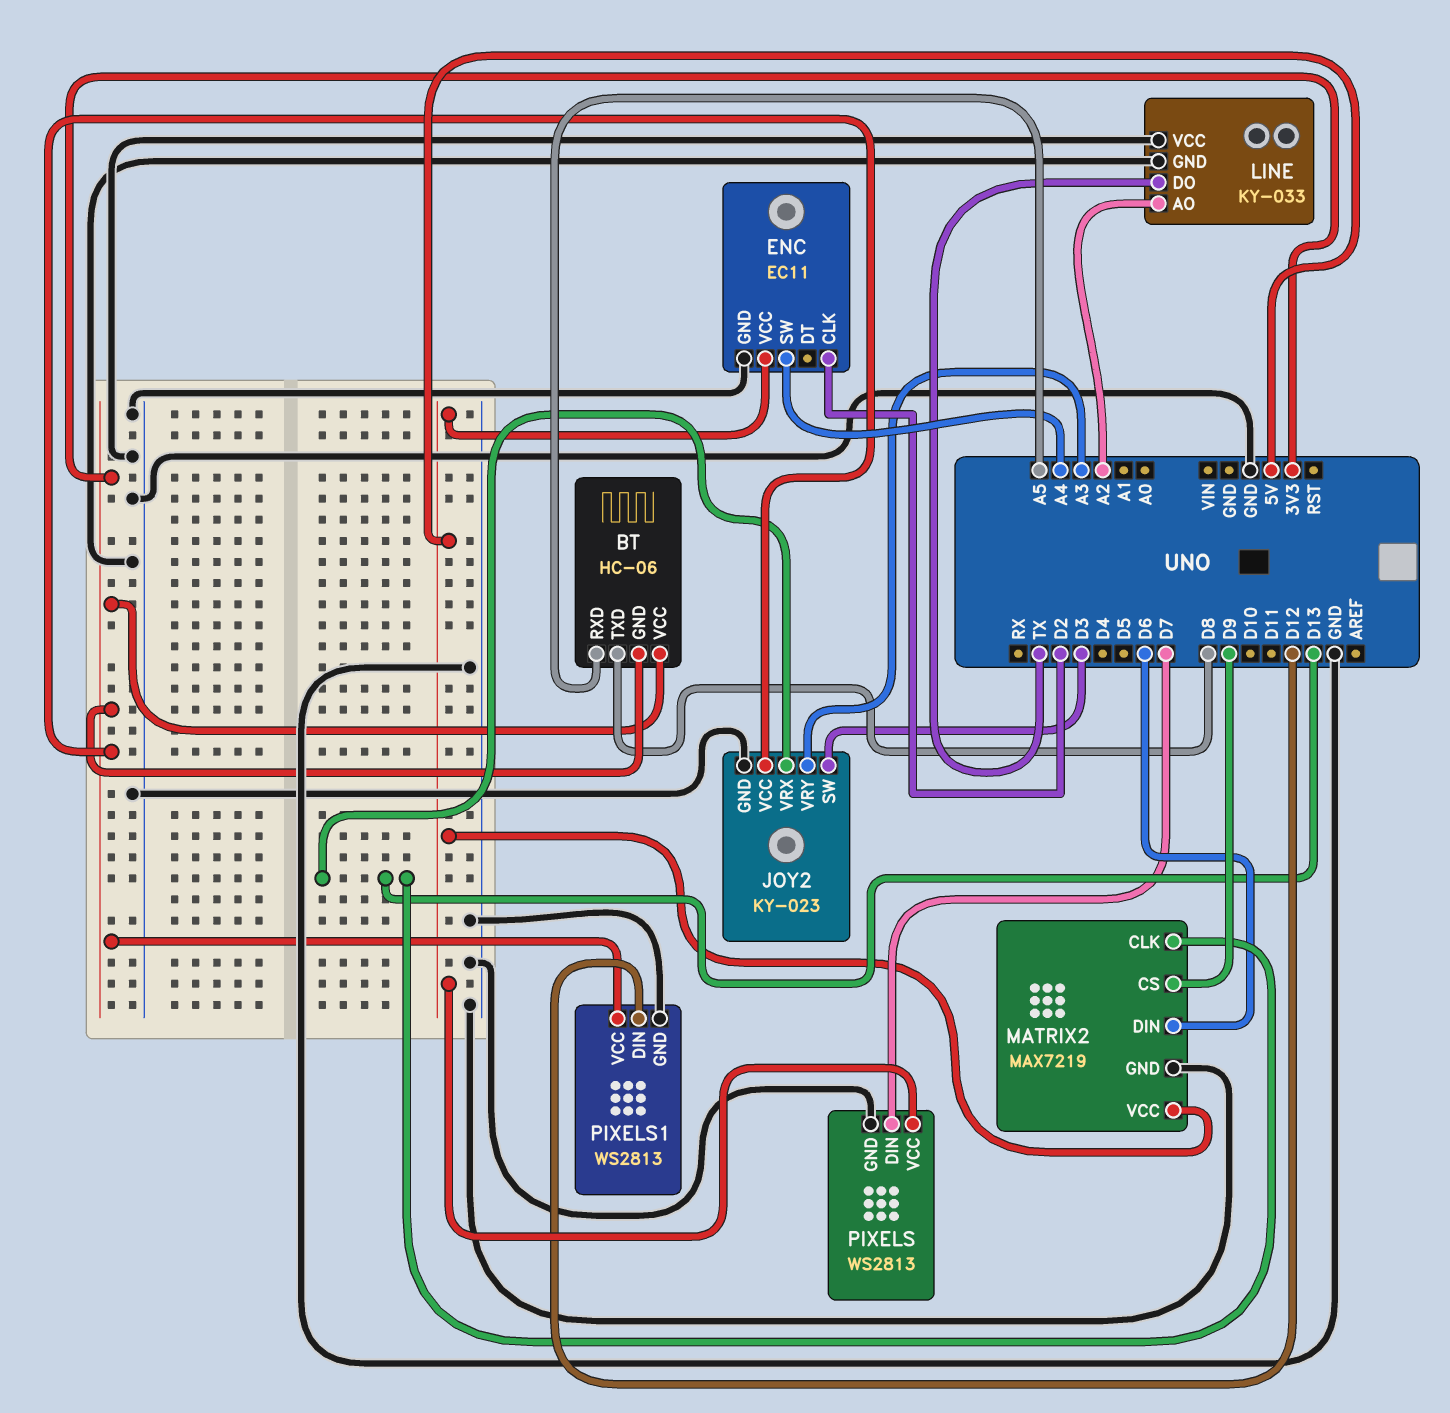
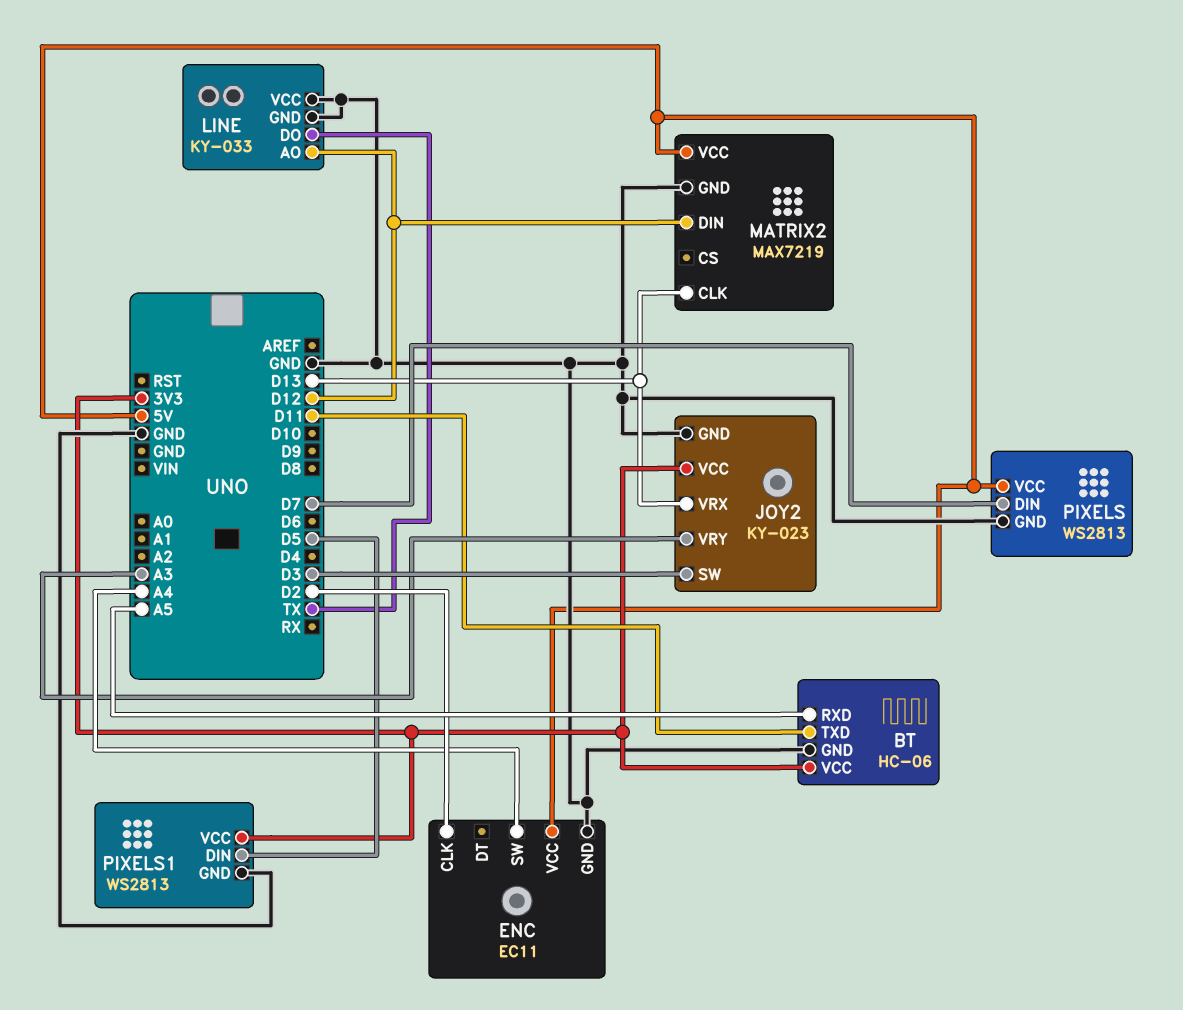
BT pin GND: 3V3 -> GND
BT pin TXD: D8 -> D11
LINE pin AO: A2 -> D12
MATRIX2 pin CS: D9 -> none
MATRIX2 pin DIN: D6 -> D12
PIXELS1 pin DIN: D12 -> D5

